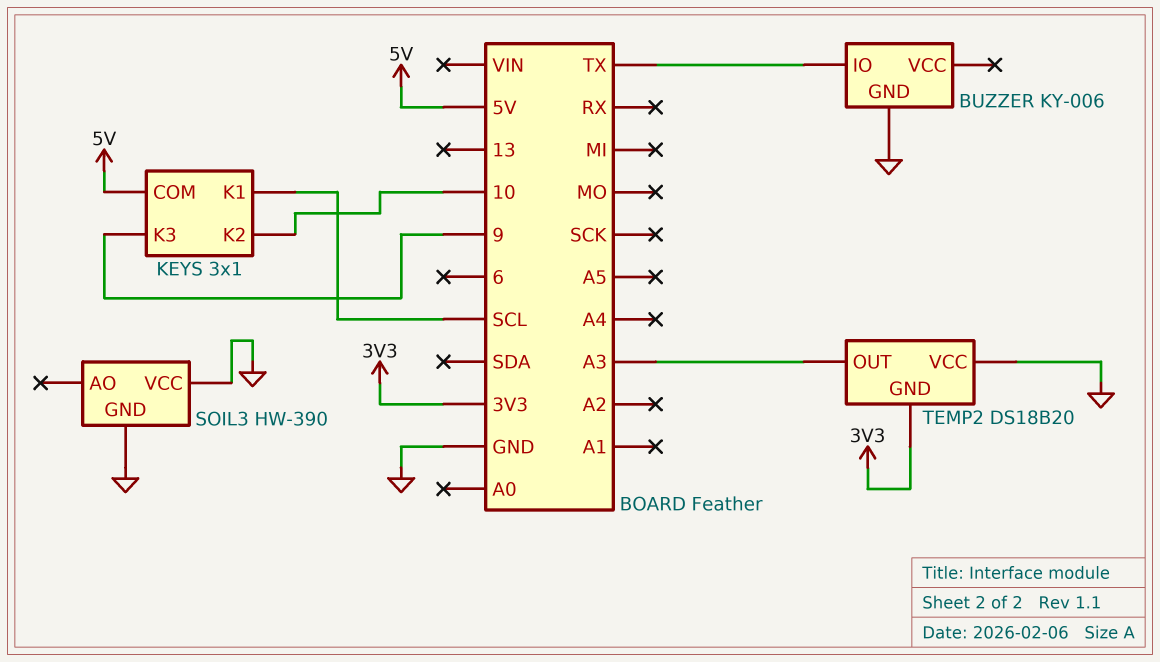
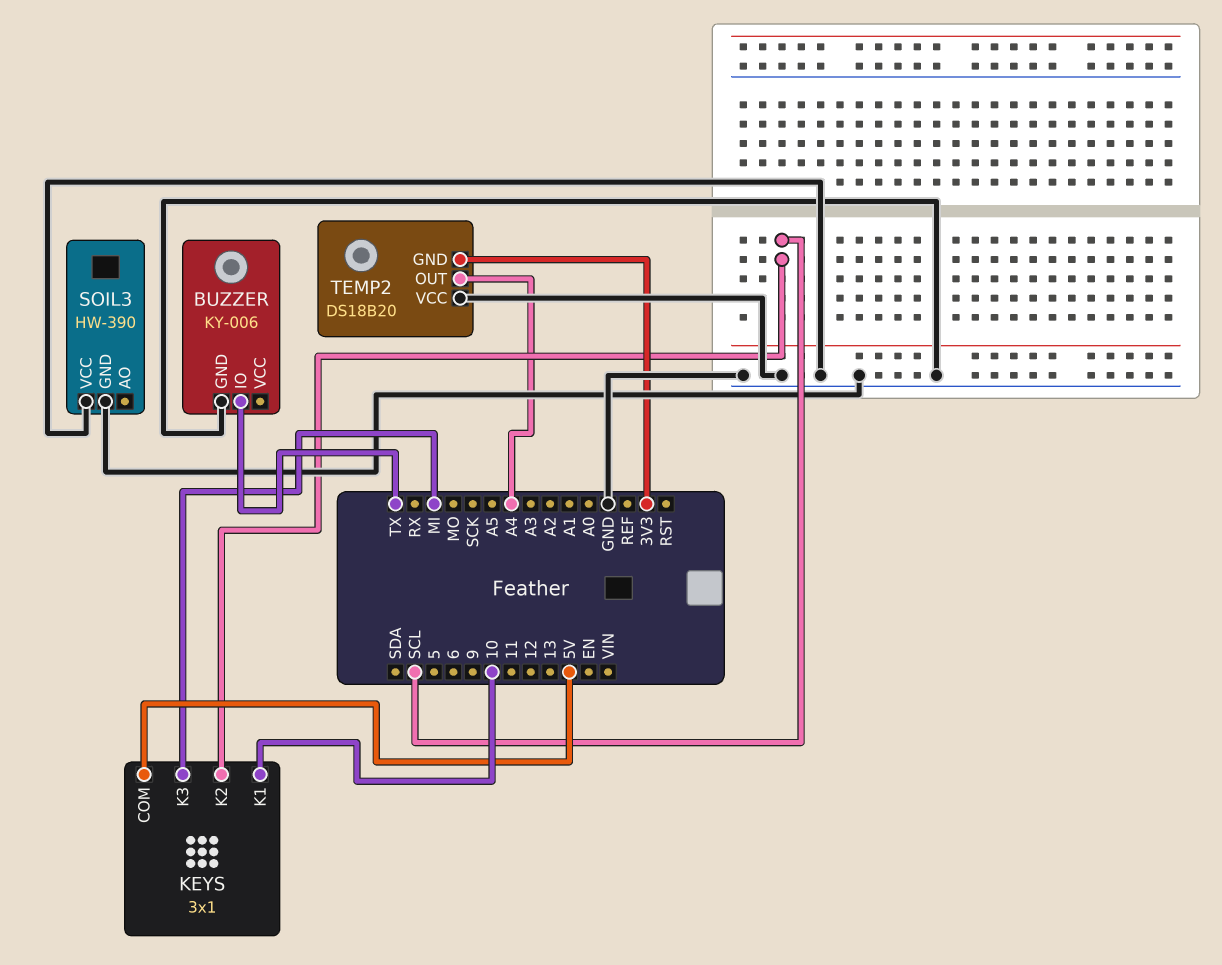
KEYS pin K1: SCL -> 10
KEYS pin K2: 10 -> SCL
KEYS pin K3: 9 -> MI
TEMP2 pin OUT: A3 -> A4

